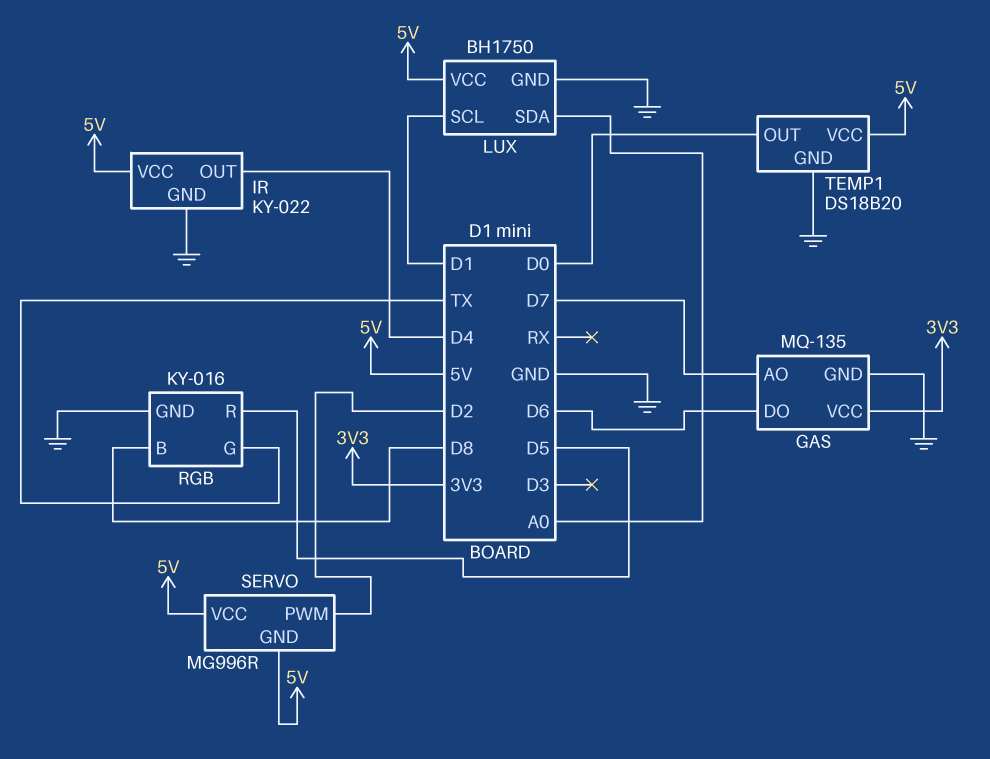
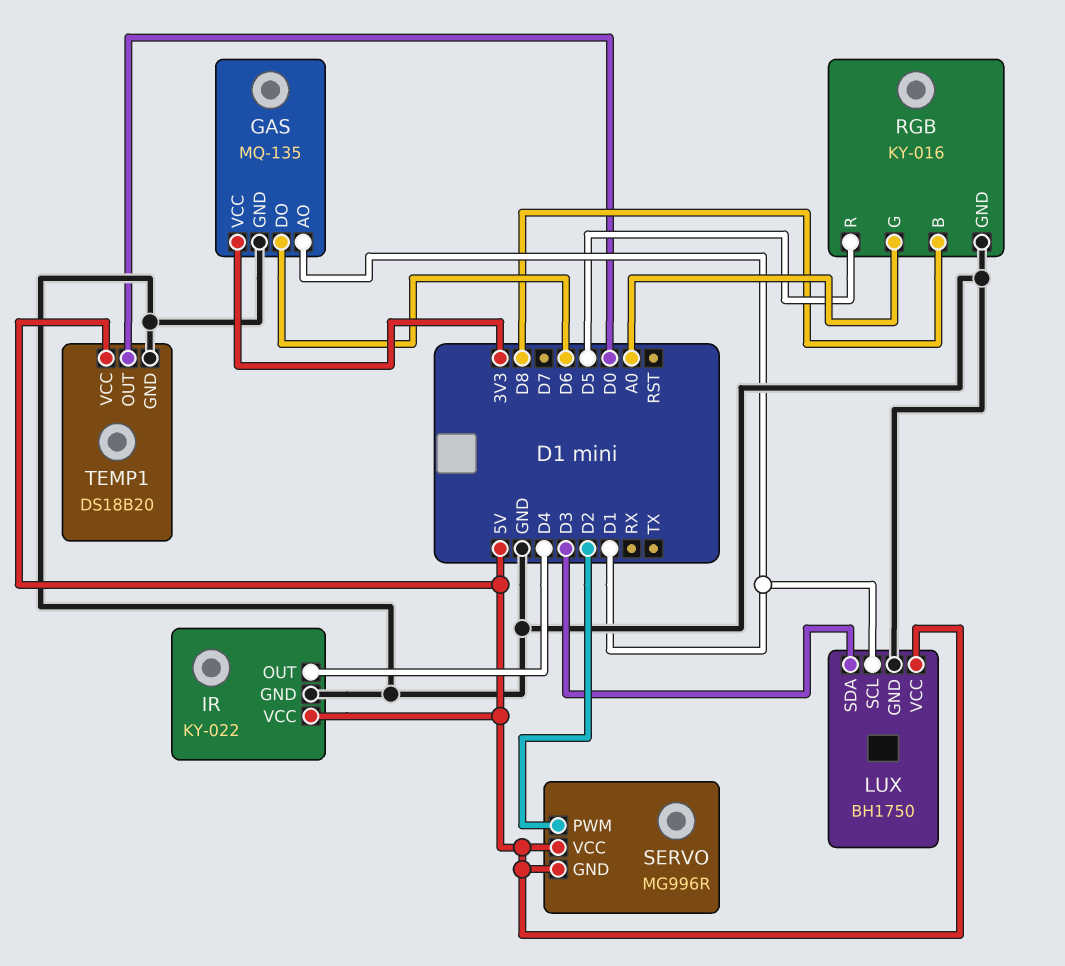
GAS pin AO: D7 -> D1
LUX pin SDA: A0 -> D3
RGB pin G: TX -> A0

